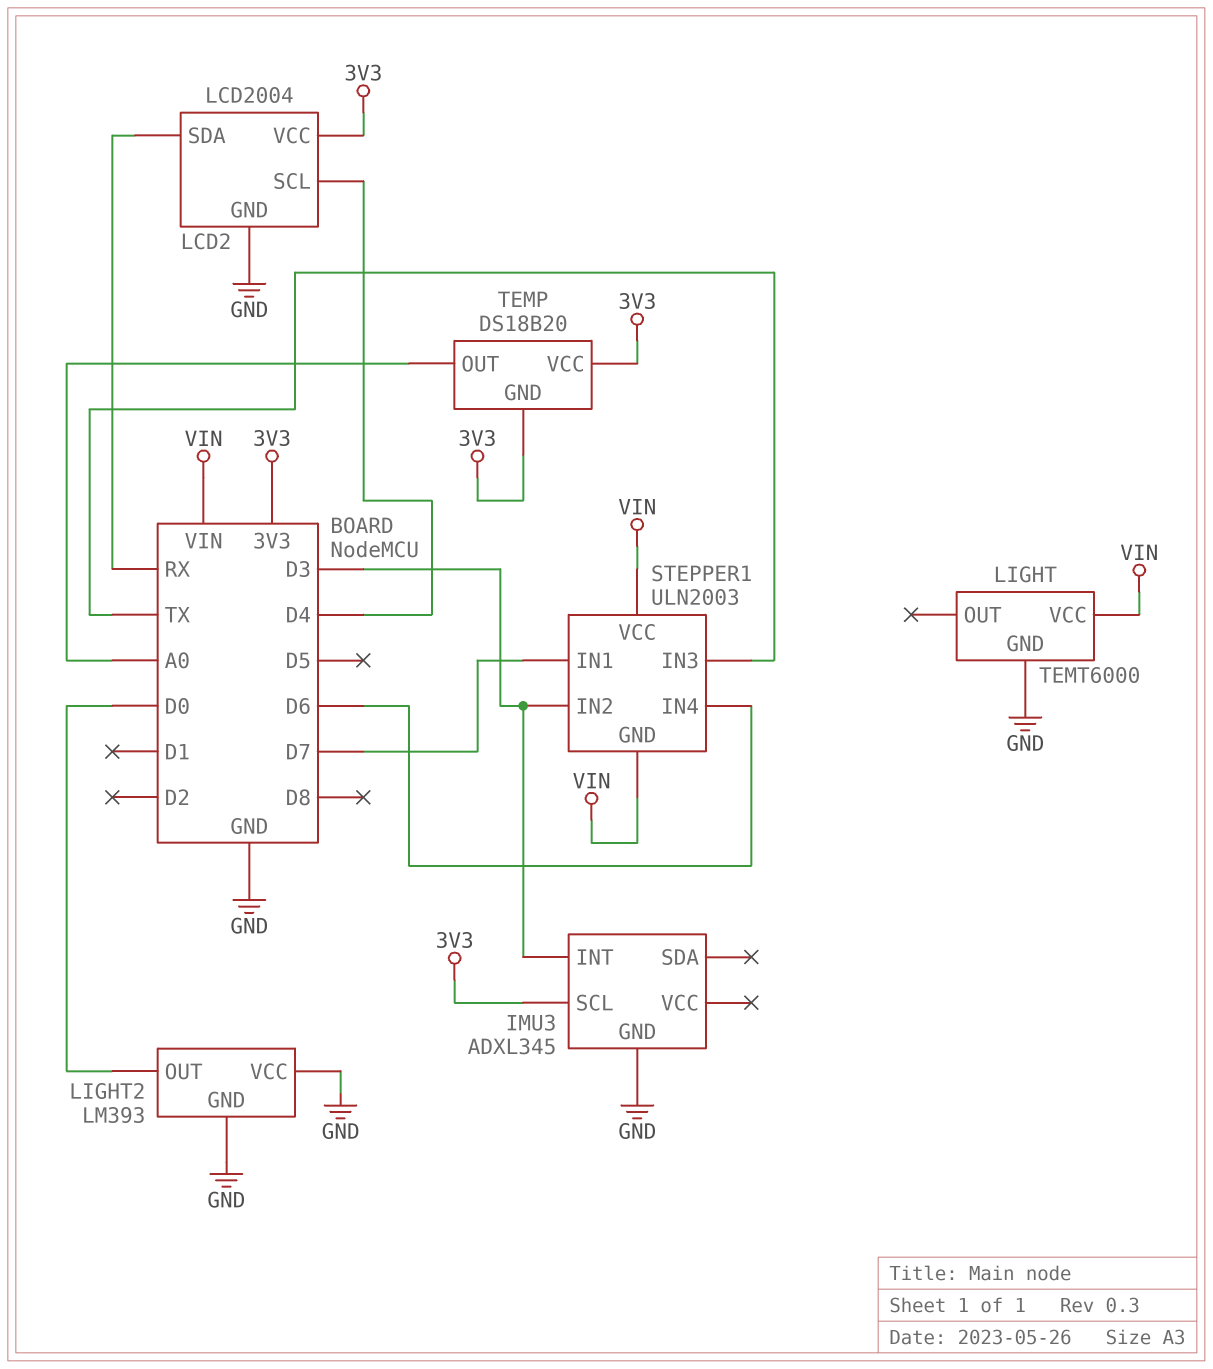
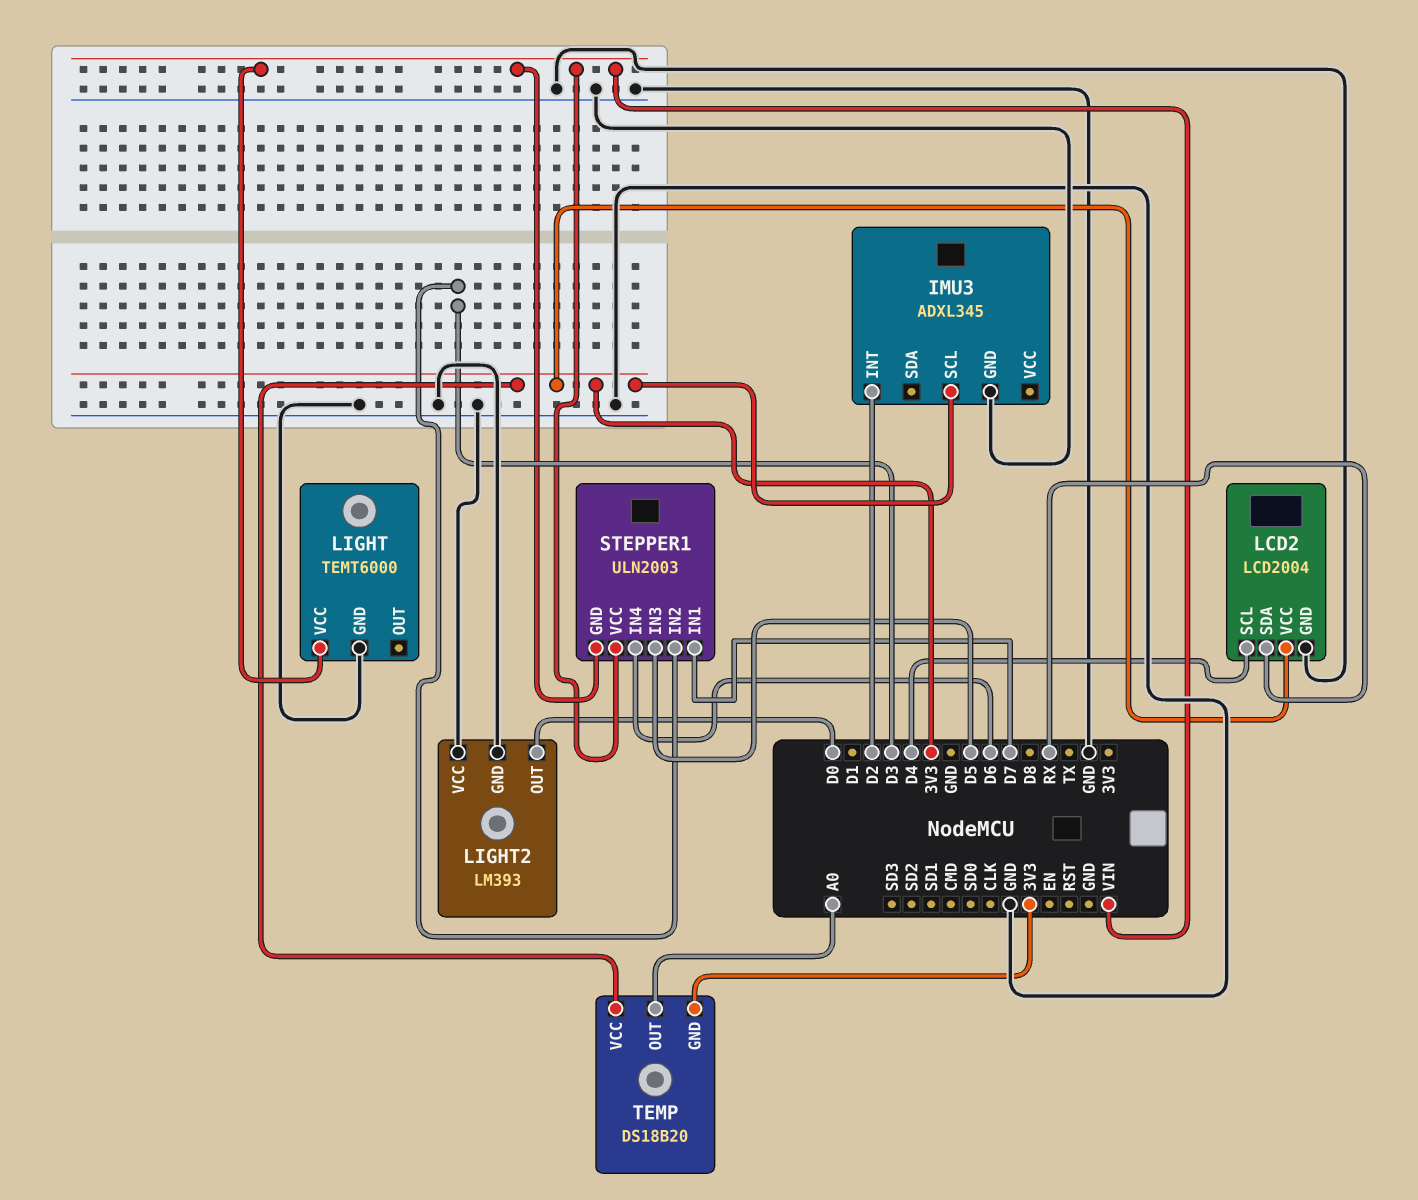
IMU3 pin INT: D3 -> D2
STEPPER1 pin IN3: TX -> D5

